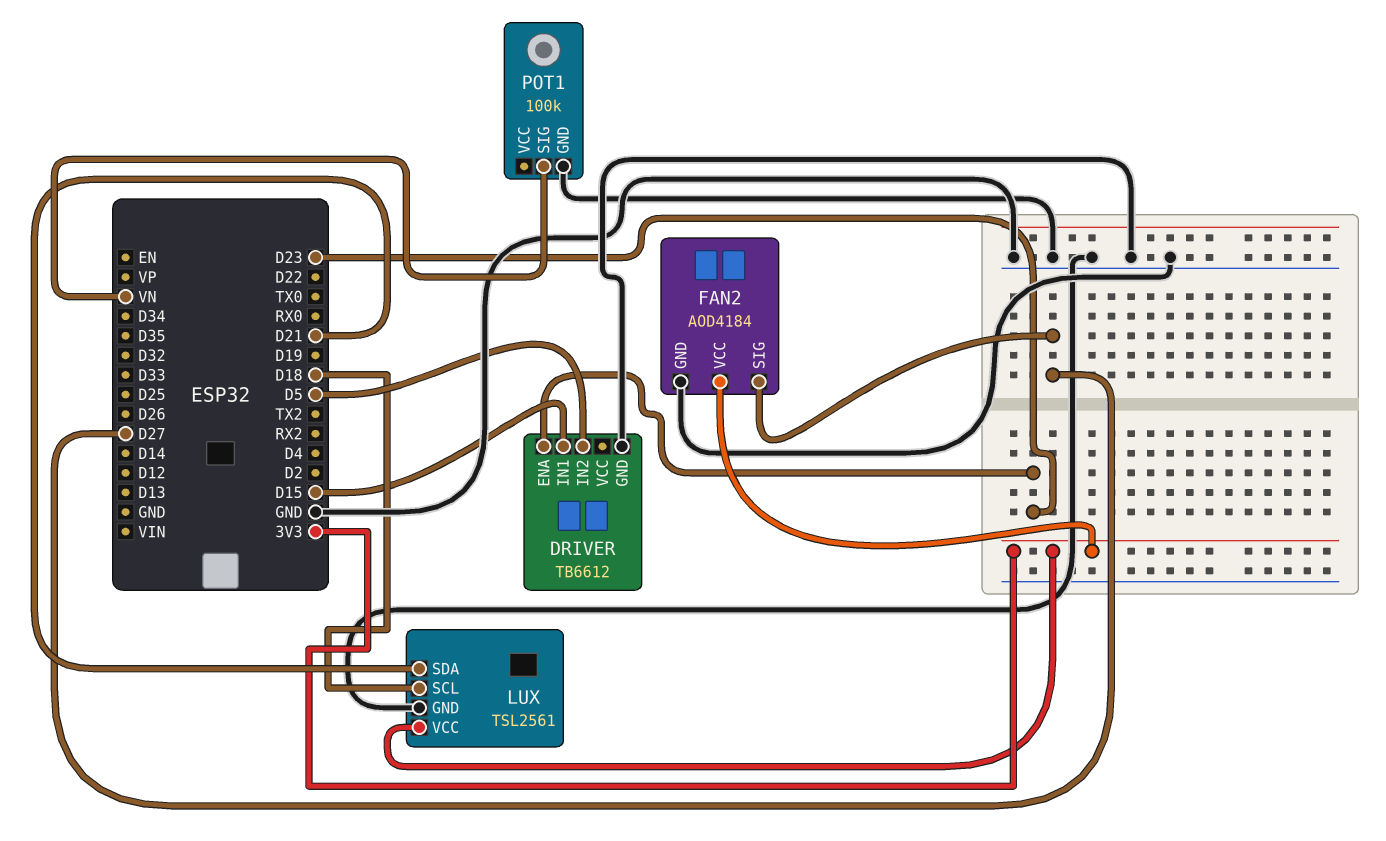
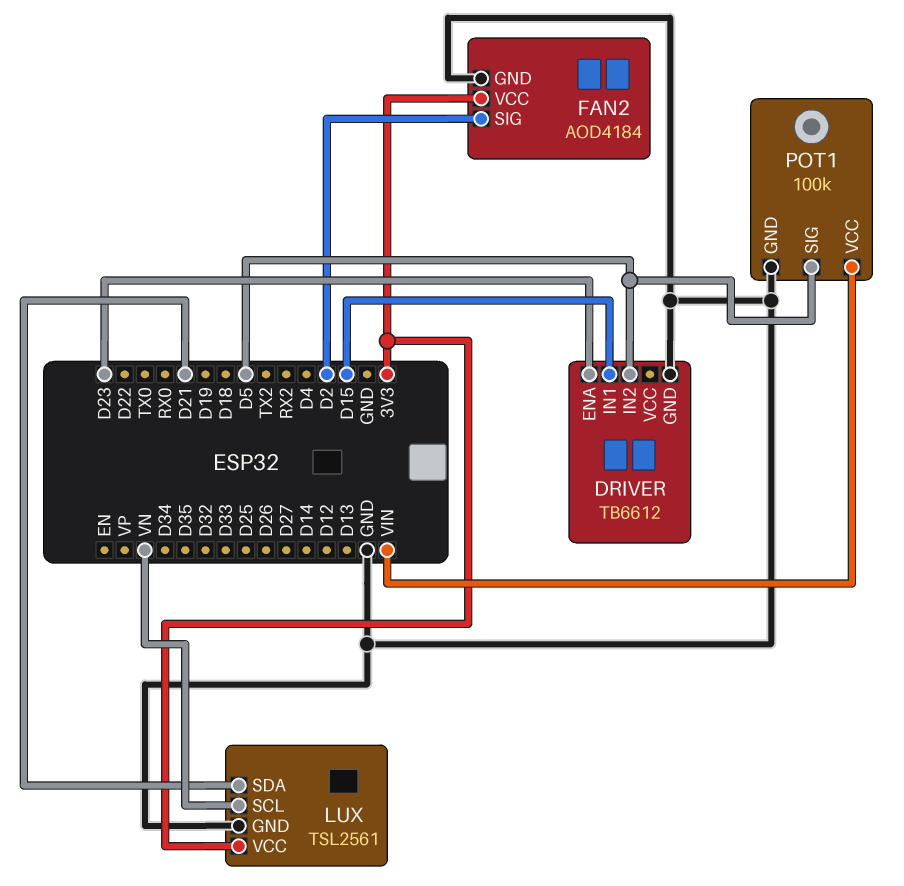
FAN2 pin SIG: D27 -> D2
LUX pin SCL: D18 -> VN
POT1 pin SIG: VN -> D5
POT1 pin VCC: none -> VIN

